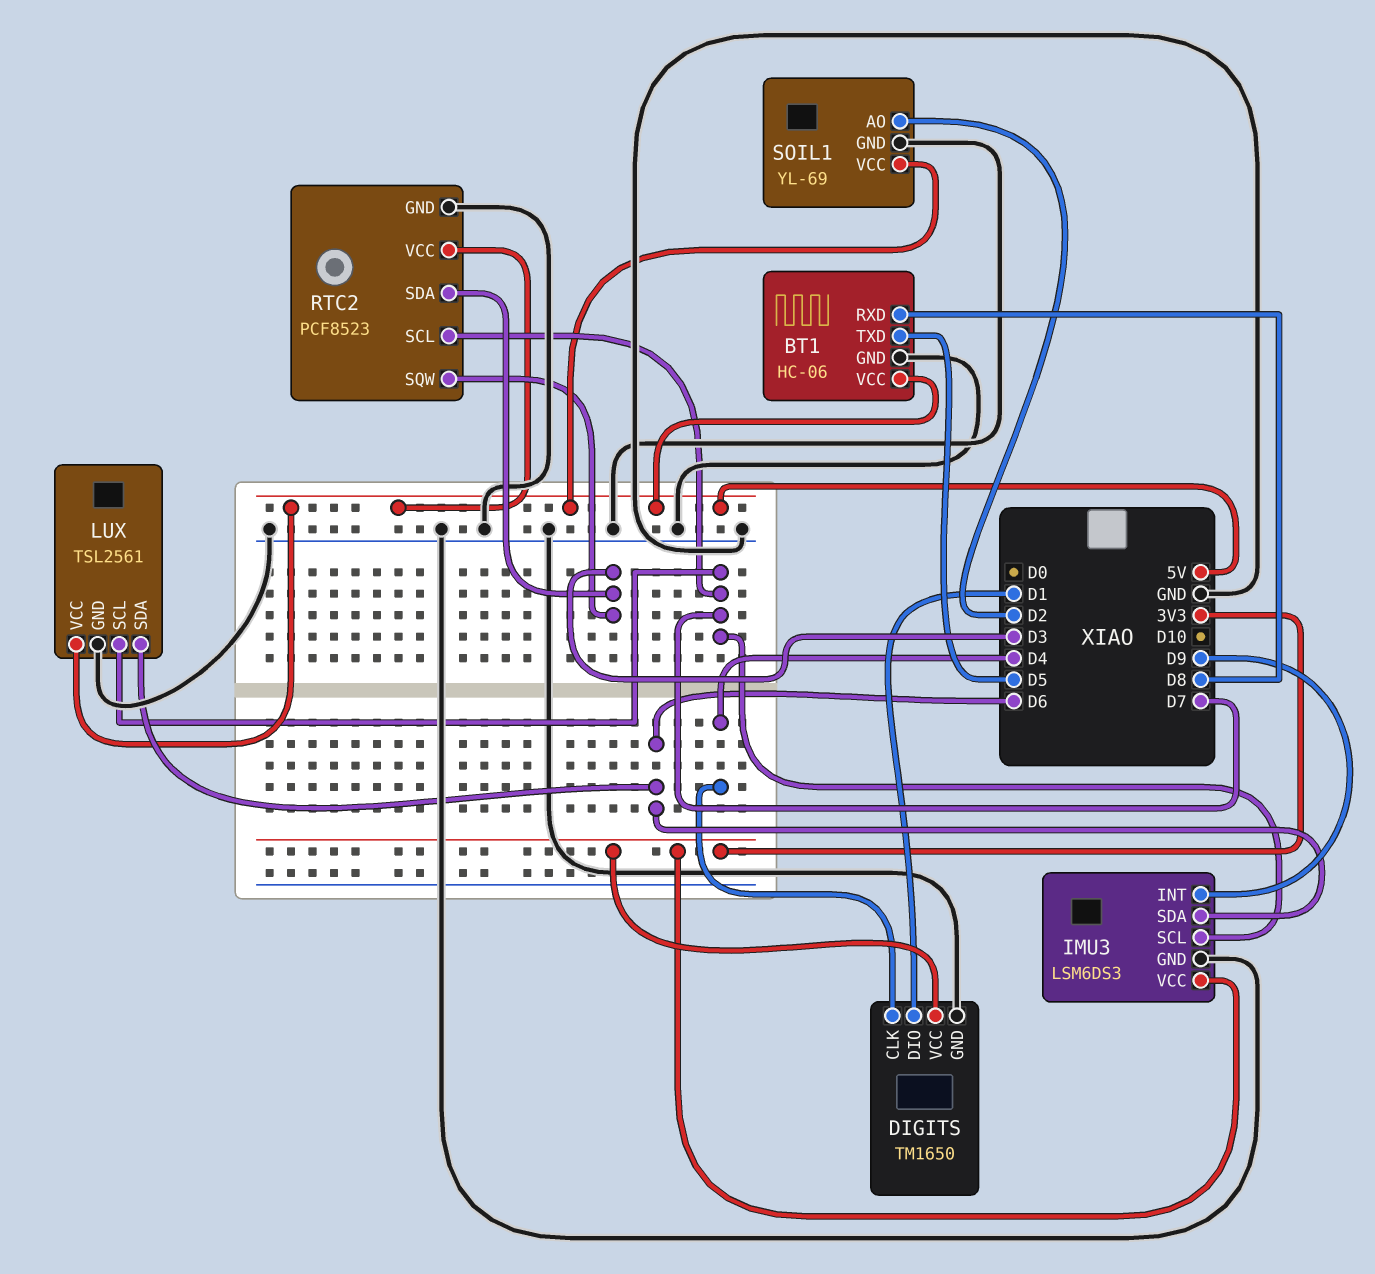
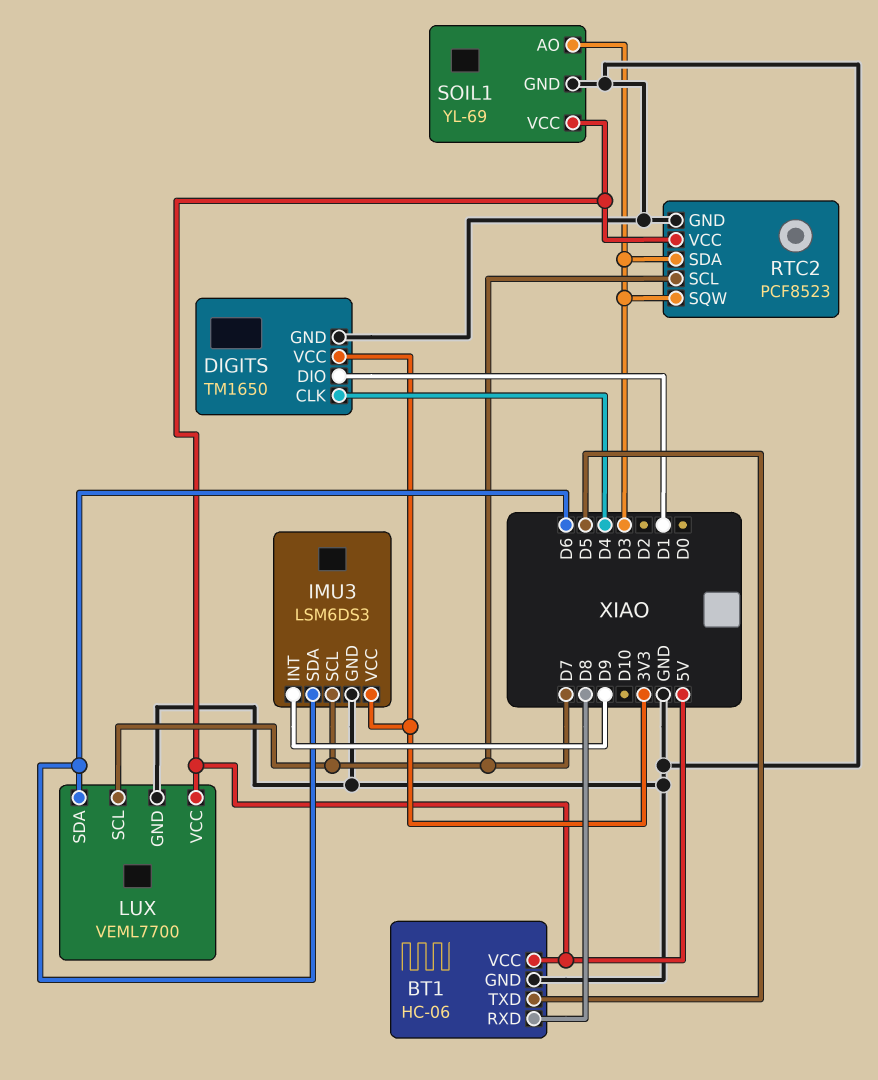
LUX: TSL2561 -> VEML7700
SOIL1 pin AO: D2 -> D3

